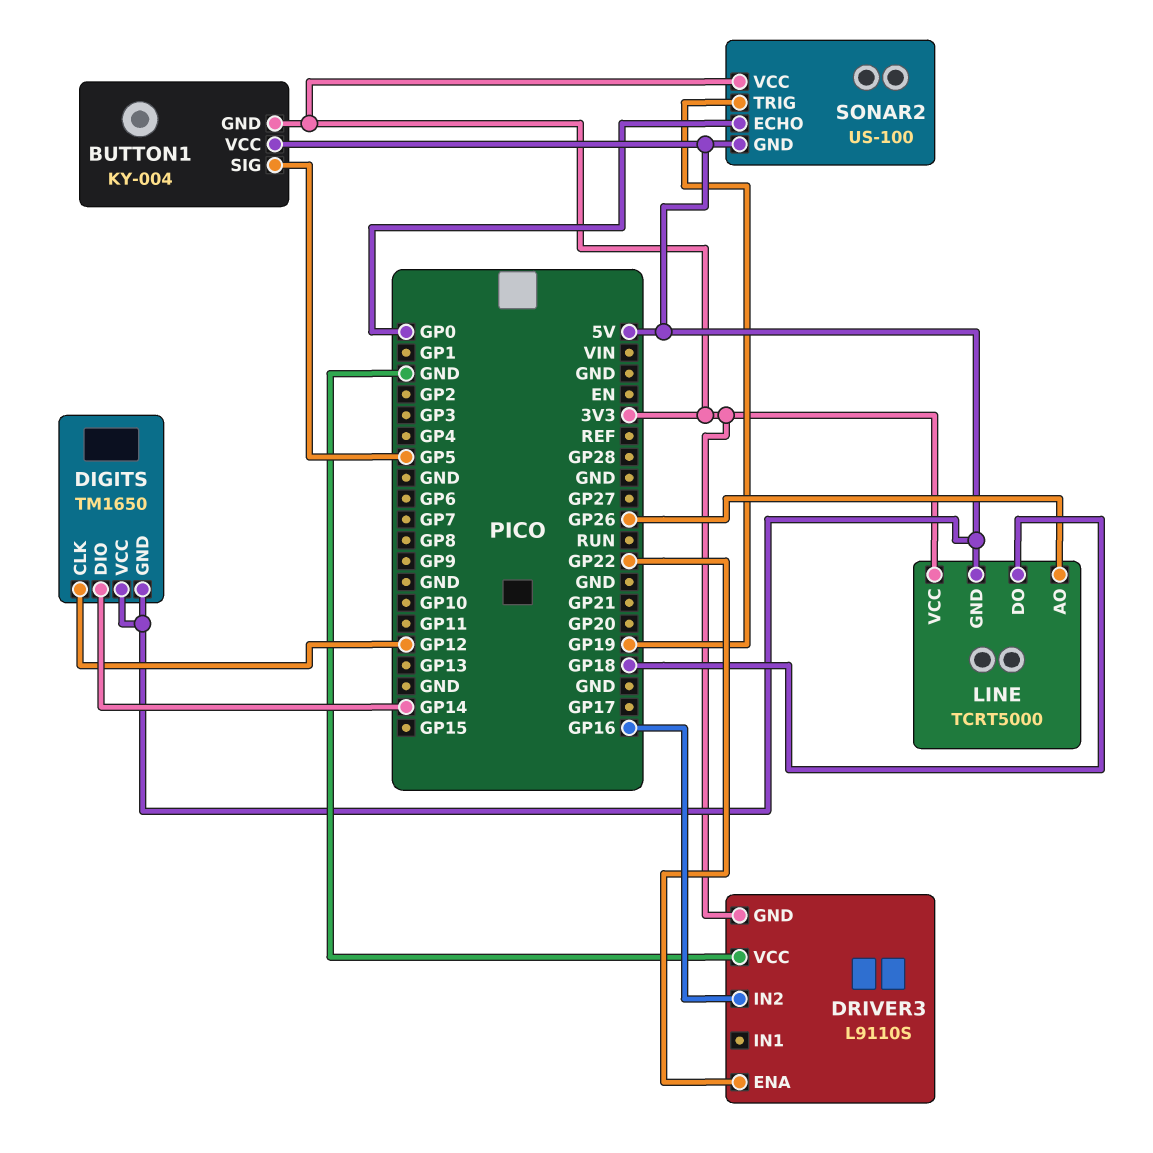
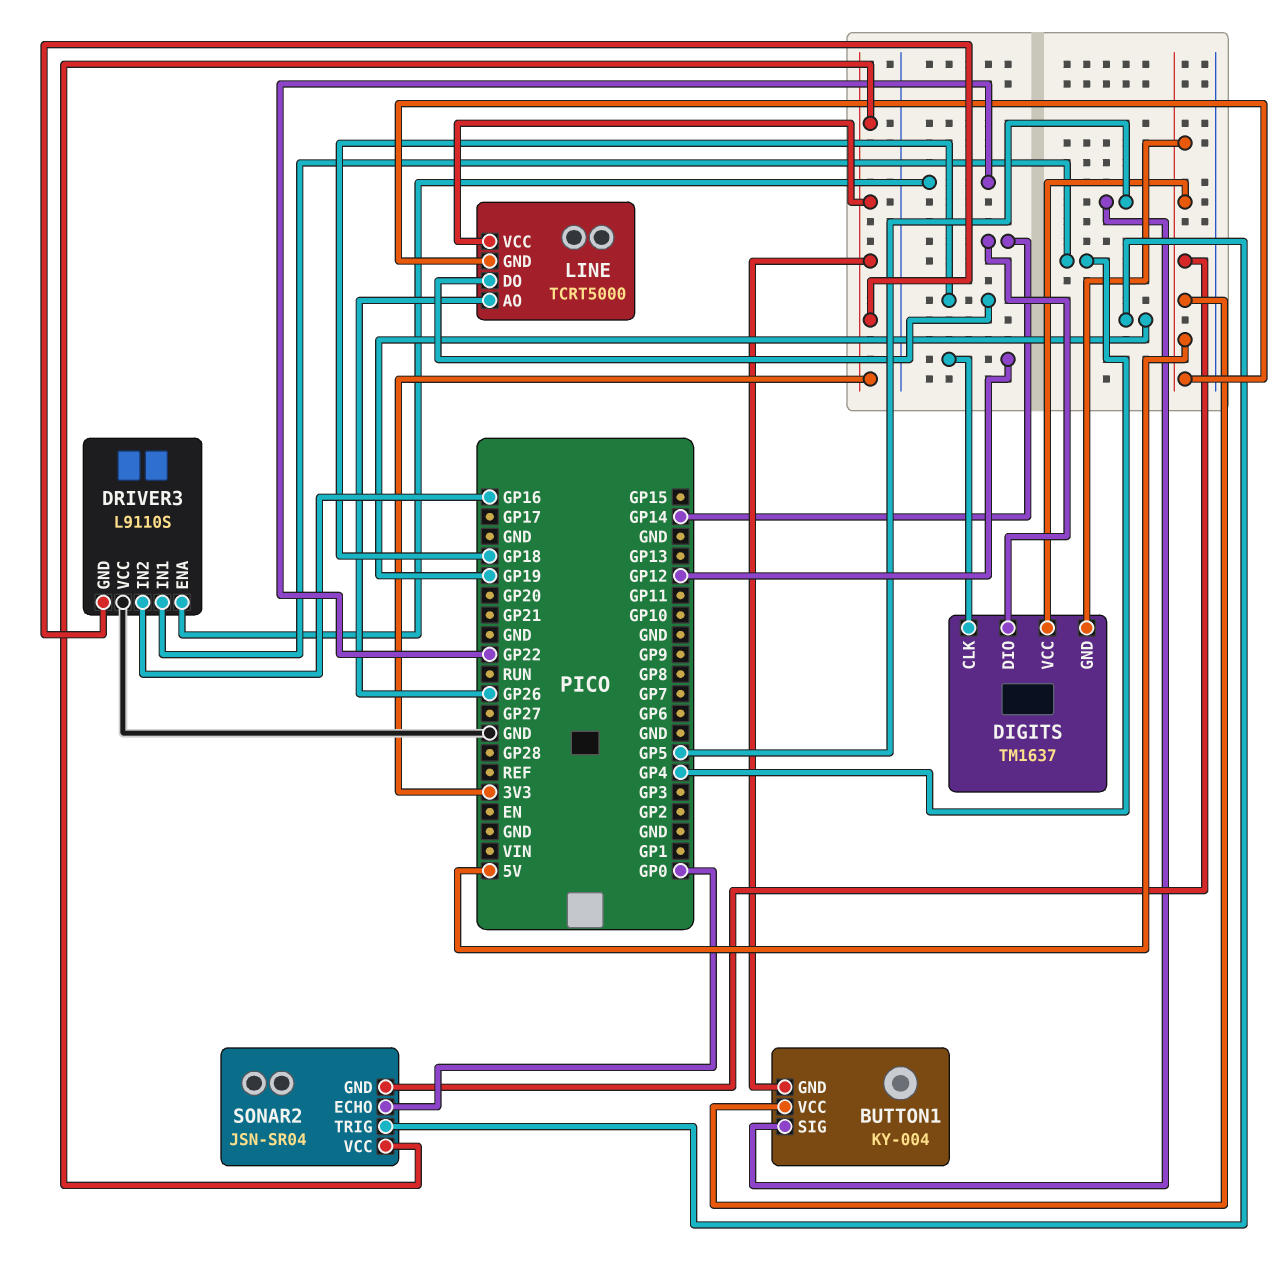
DIGITS: TM1650 -> TM1637
DRIVER3 pin IN1: none -> GP4
SONAR2: US-100 -> JSN-SR04

